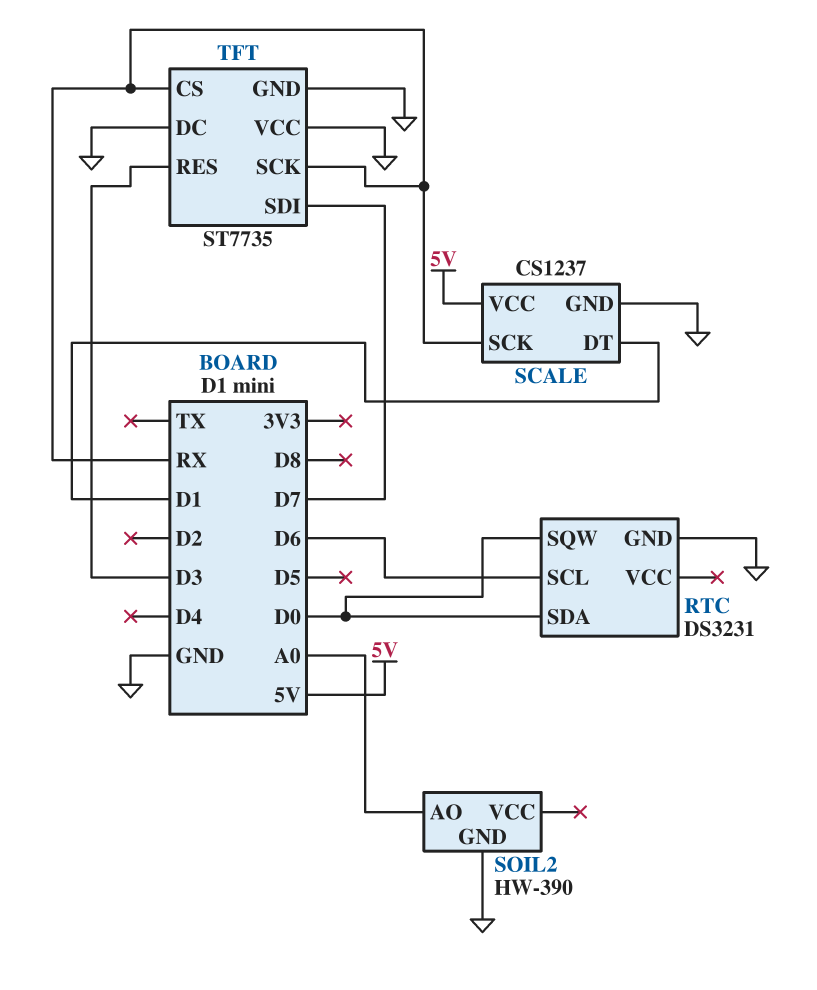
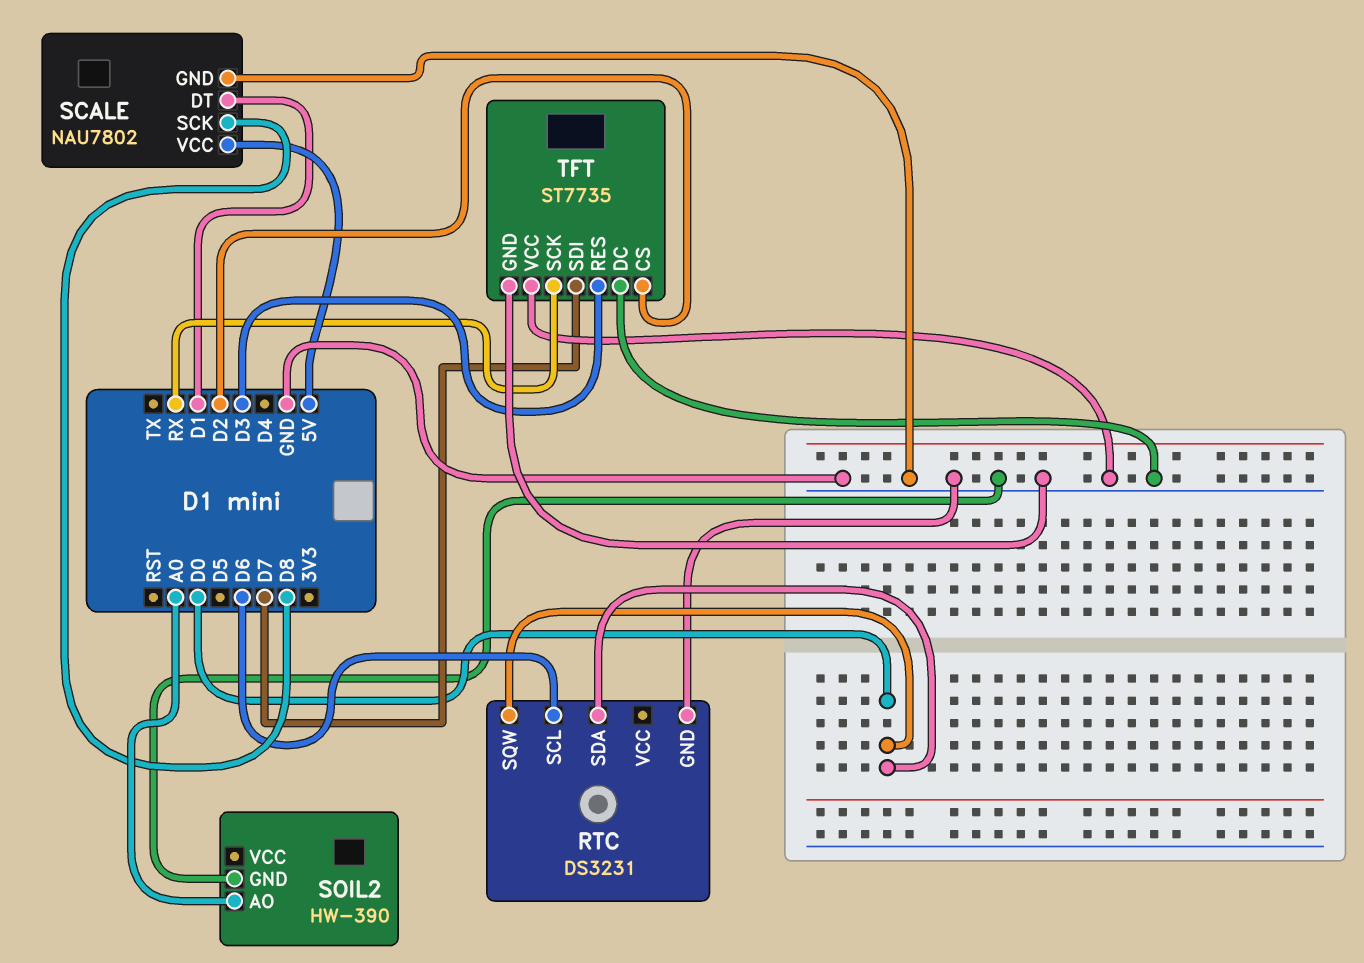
SCALE: CS1237 -> NAU7802
SCALE pin SCK: RX -> D8
TFT pin CS: RX -> D2

